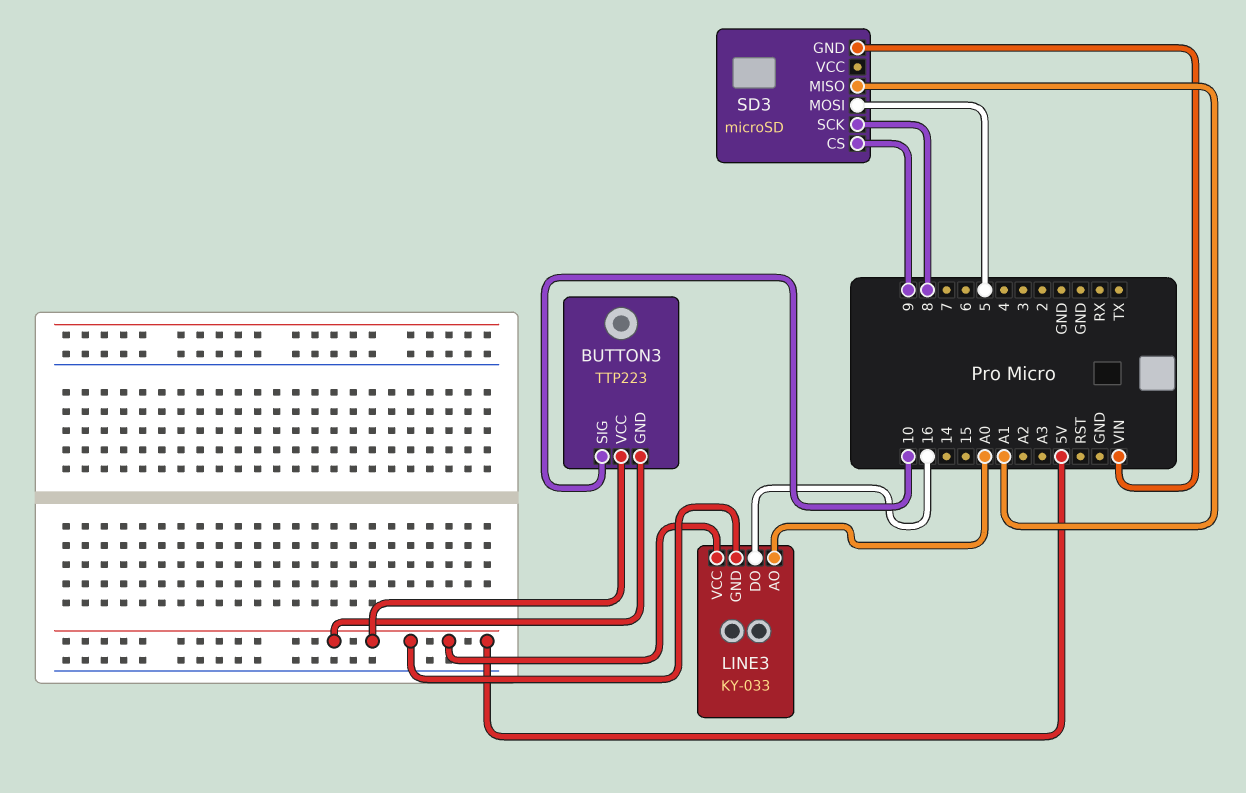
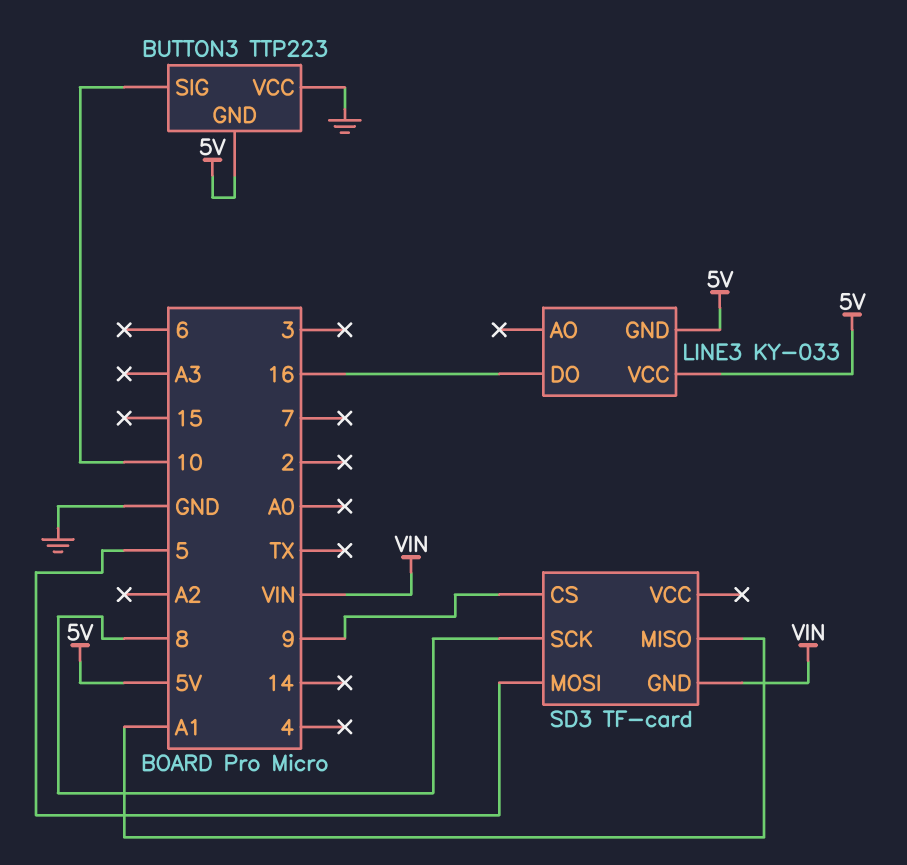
BUTTON3 pin VCC: 5V -> GND
LINE3 pin AO: A0 -> none
SD3: microSD -> TF-card

